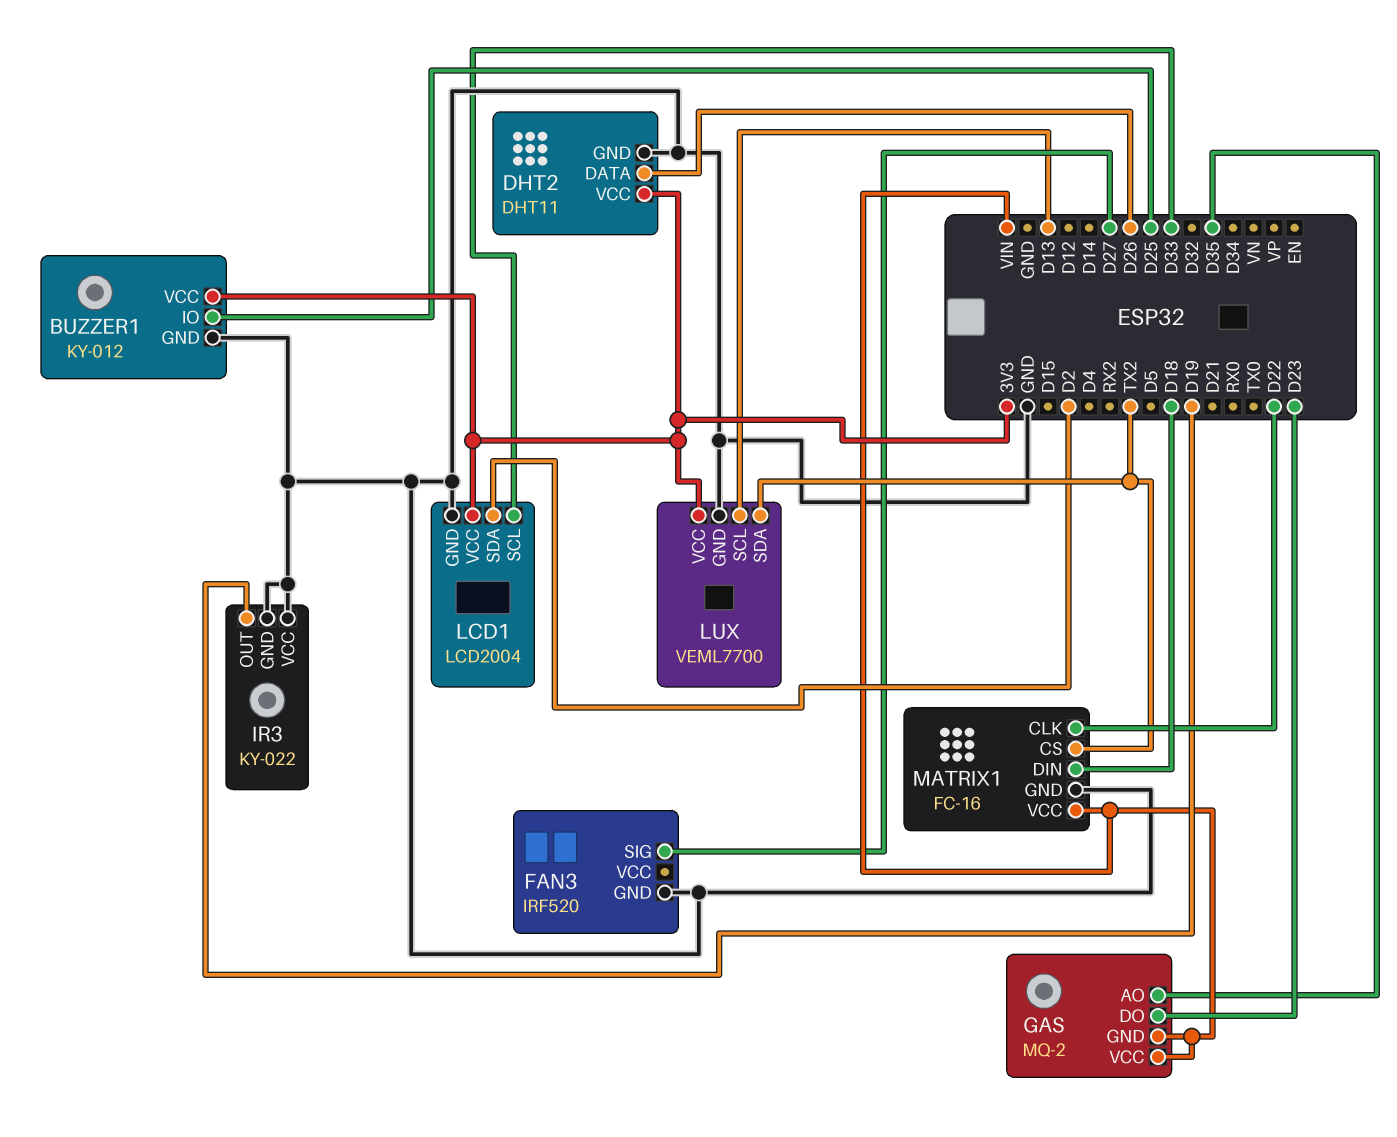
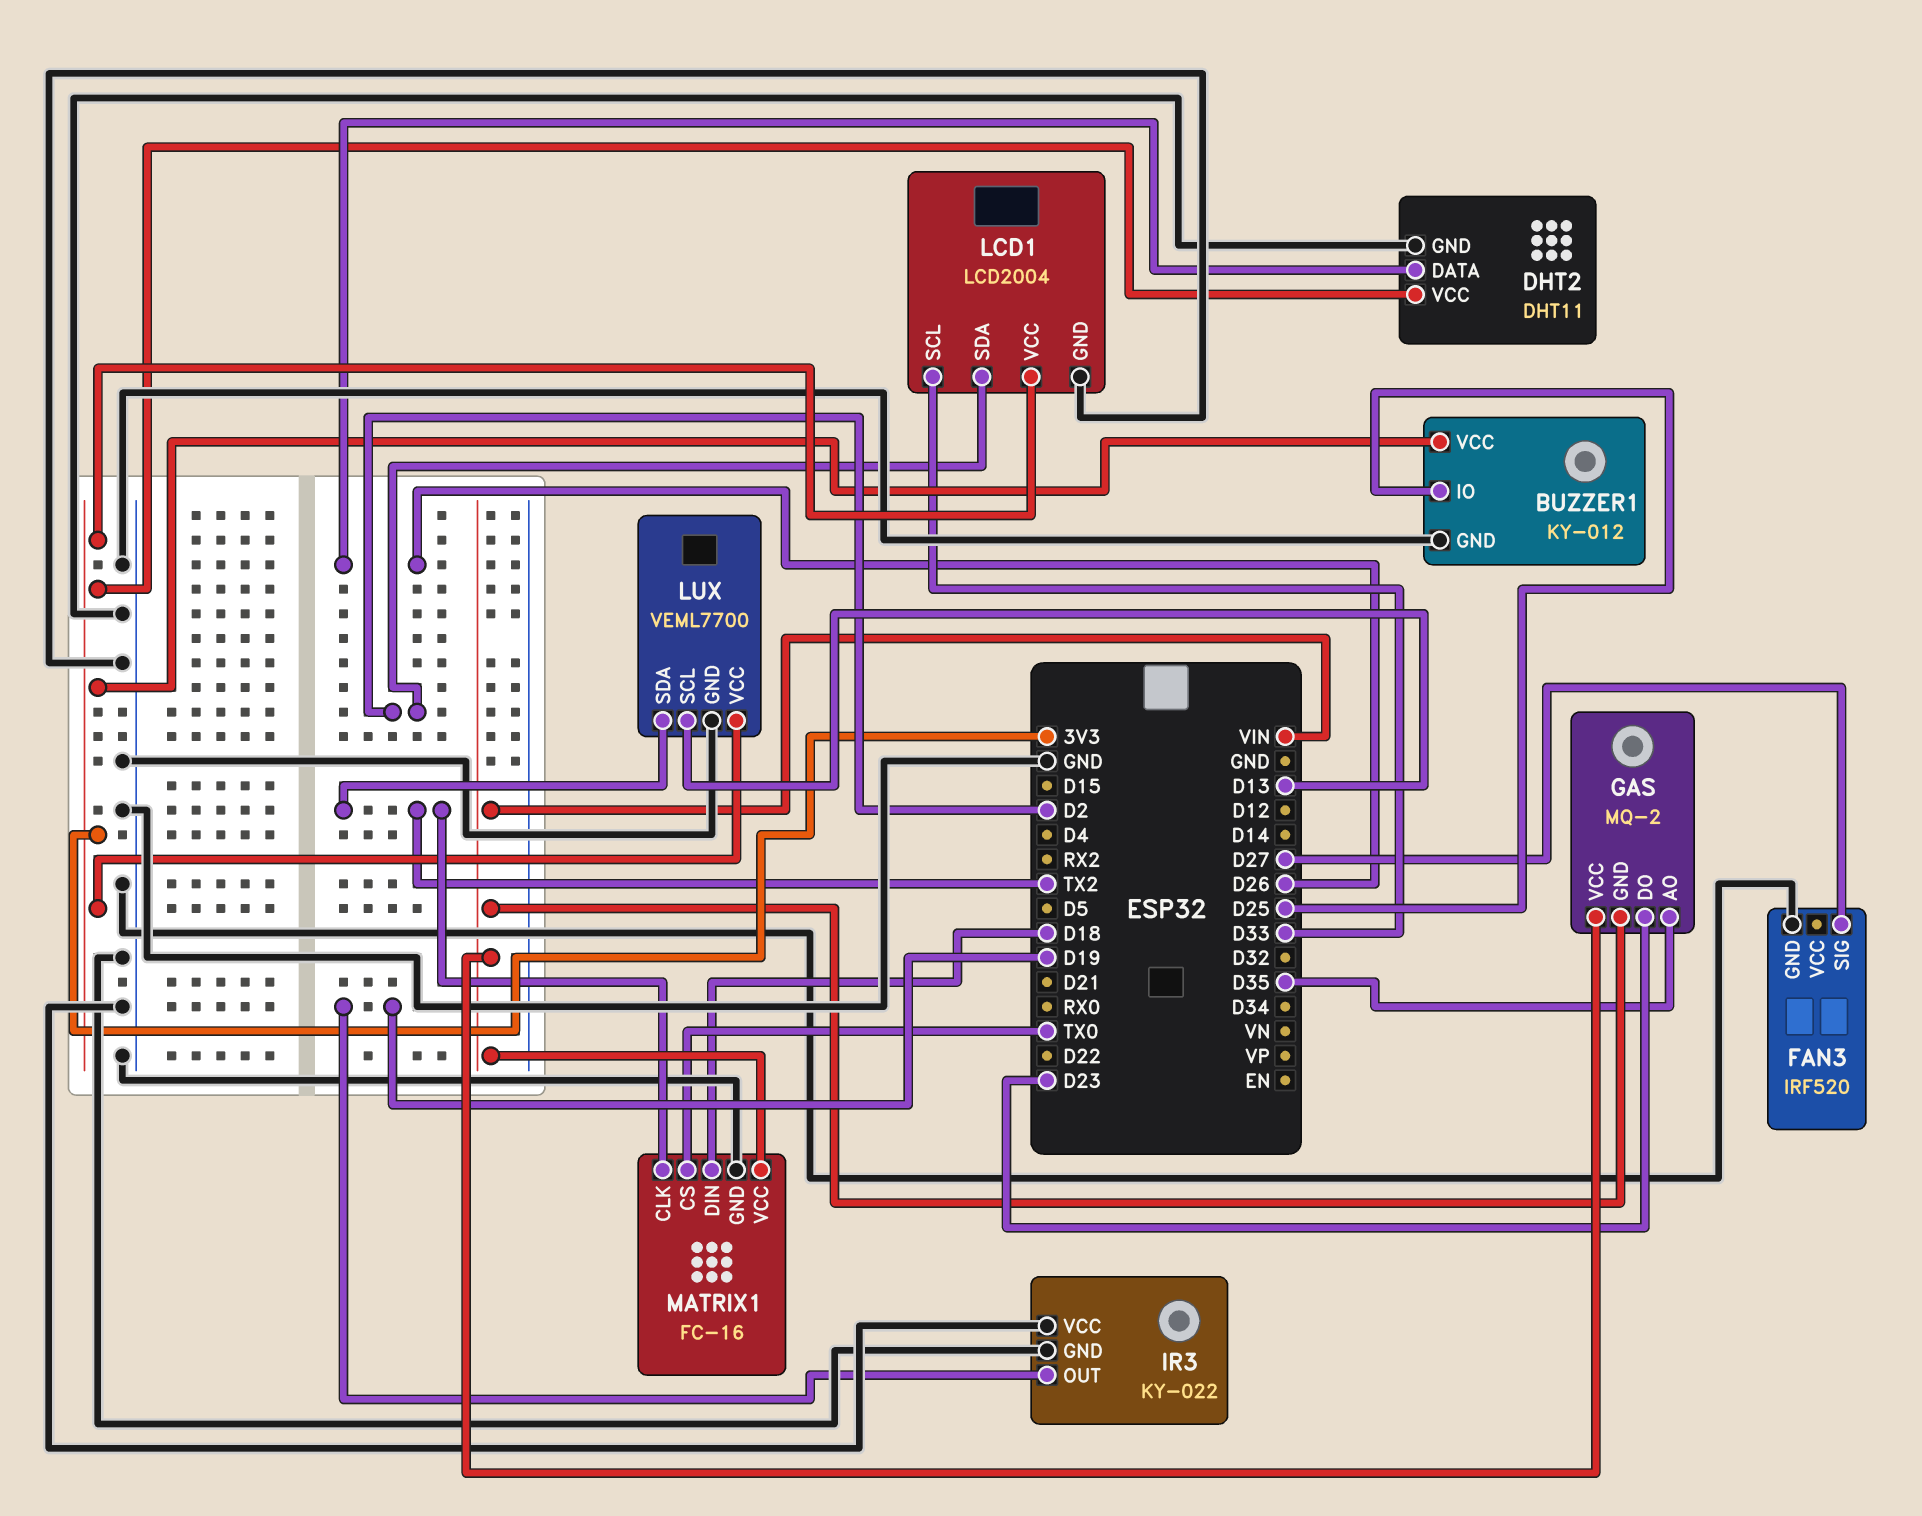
MATRIX1 pin CLK: D22 -> TX2
MATRIX1 pin CS: TX2 -> TX0

